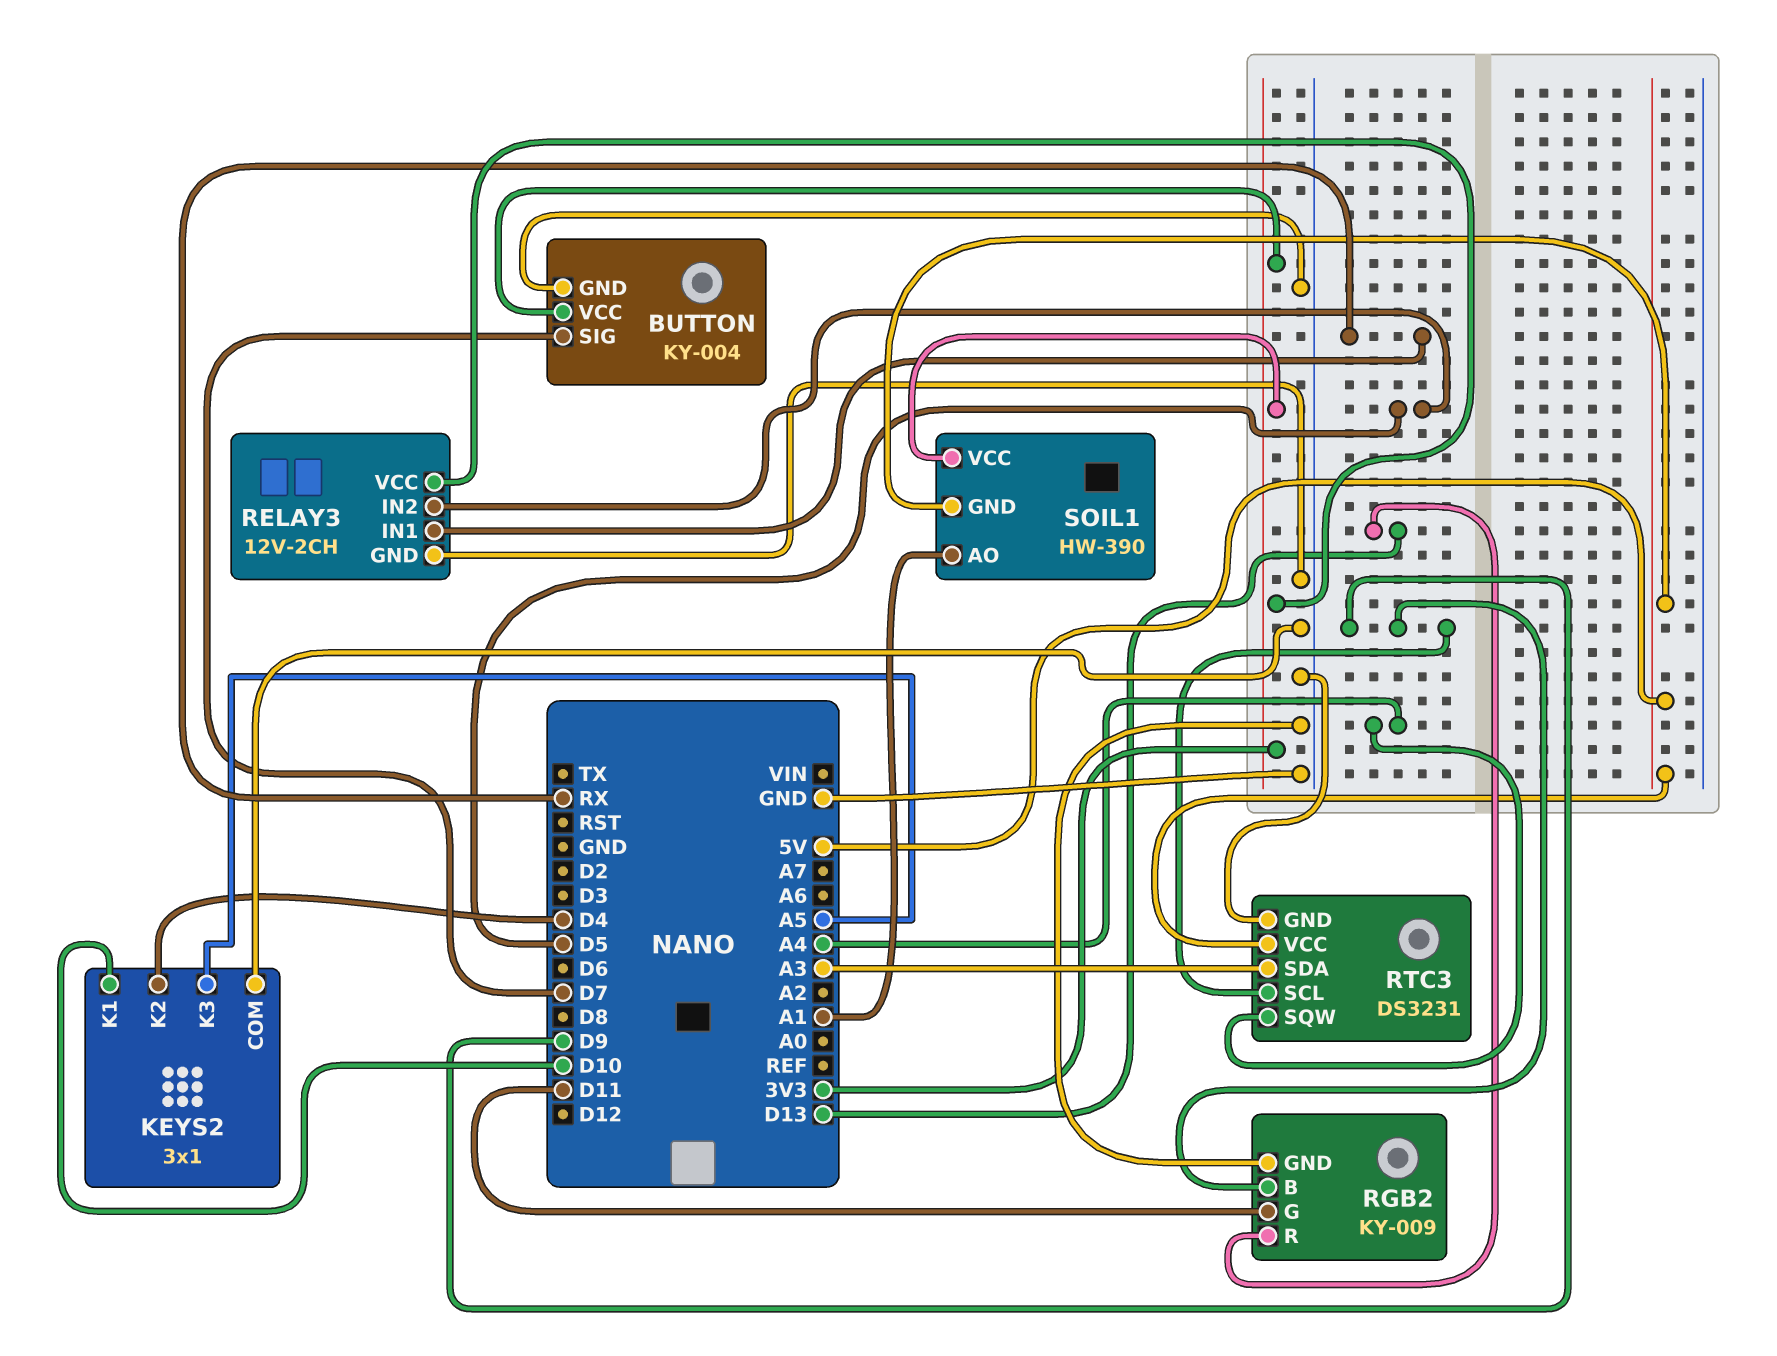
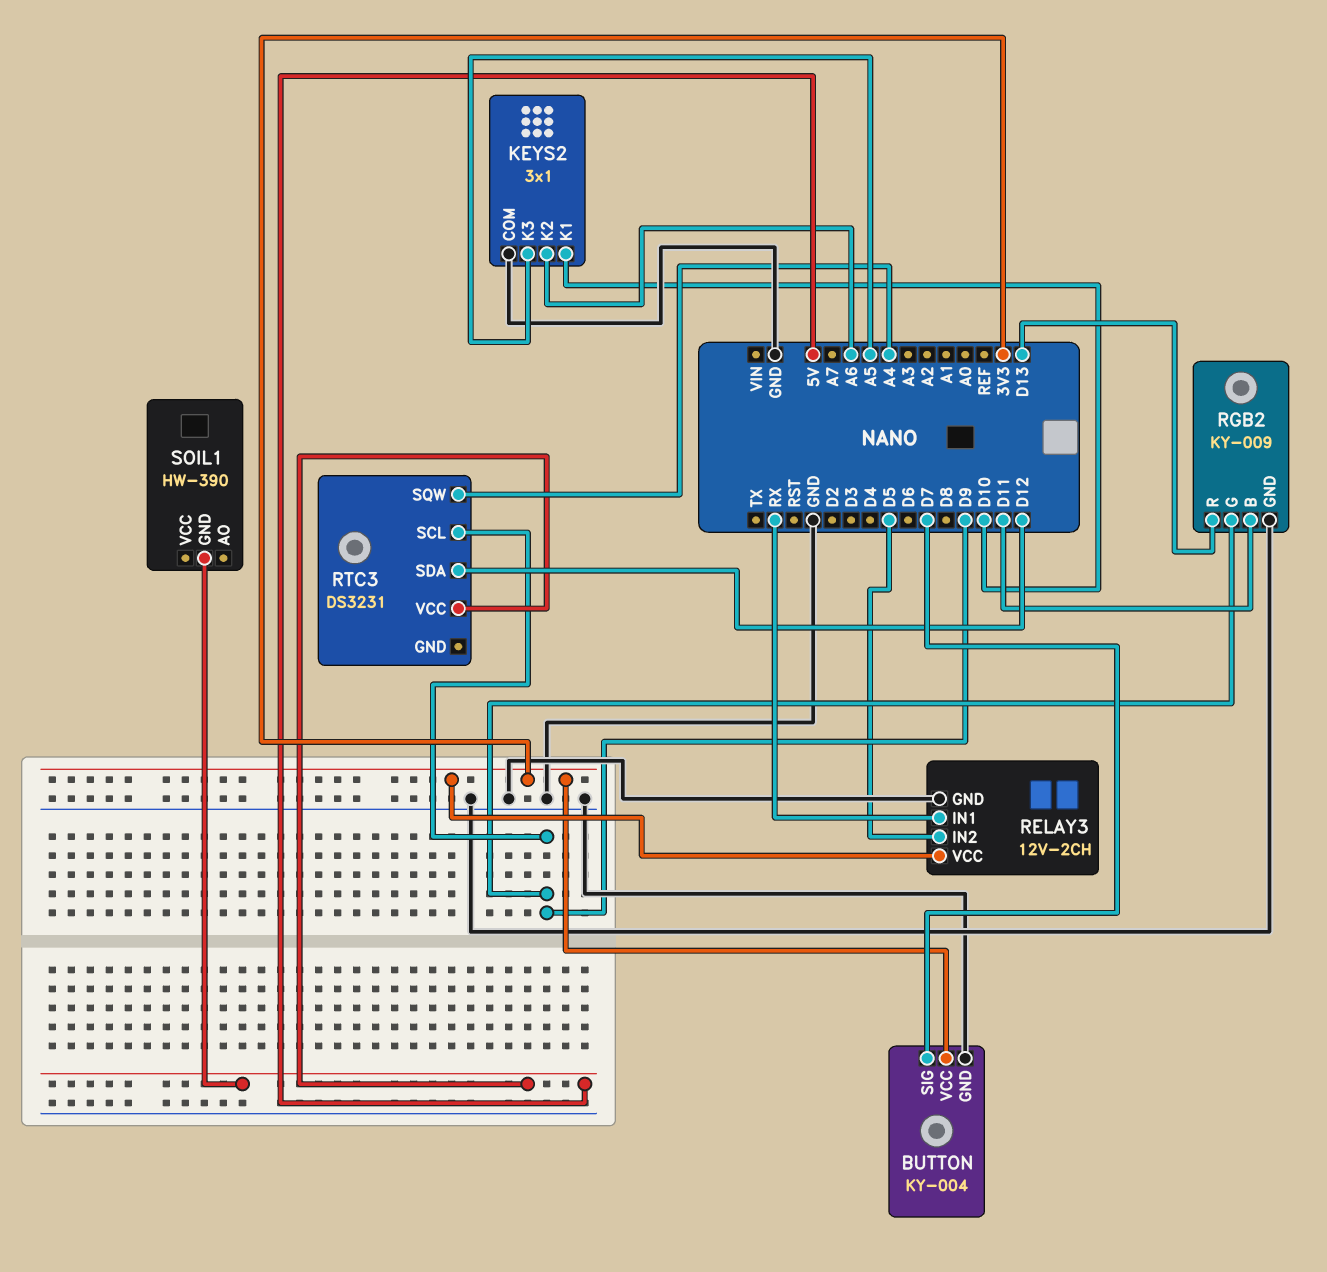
KEYS2 pin K2: D4 -> A6
RGB2 pin B: D9 -> D11
RGB2 pin G: D11 -> D9
RTC3 pin GND: GND -> none
RTC3 pin SDA: A3 -> D12
SOIL1 pin AO: A1 -> none
SOIL1 pin VCC: 3V3 -> none

